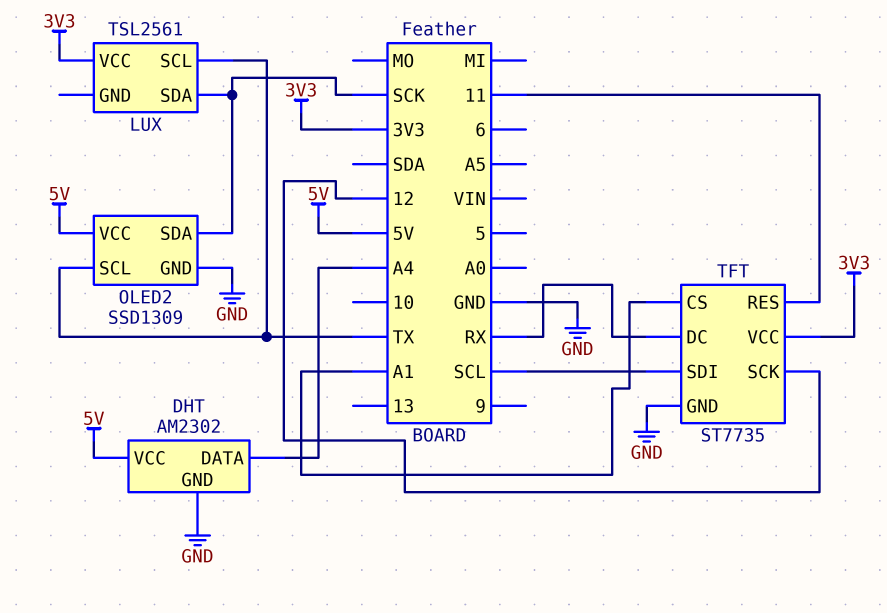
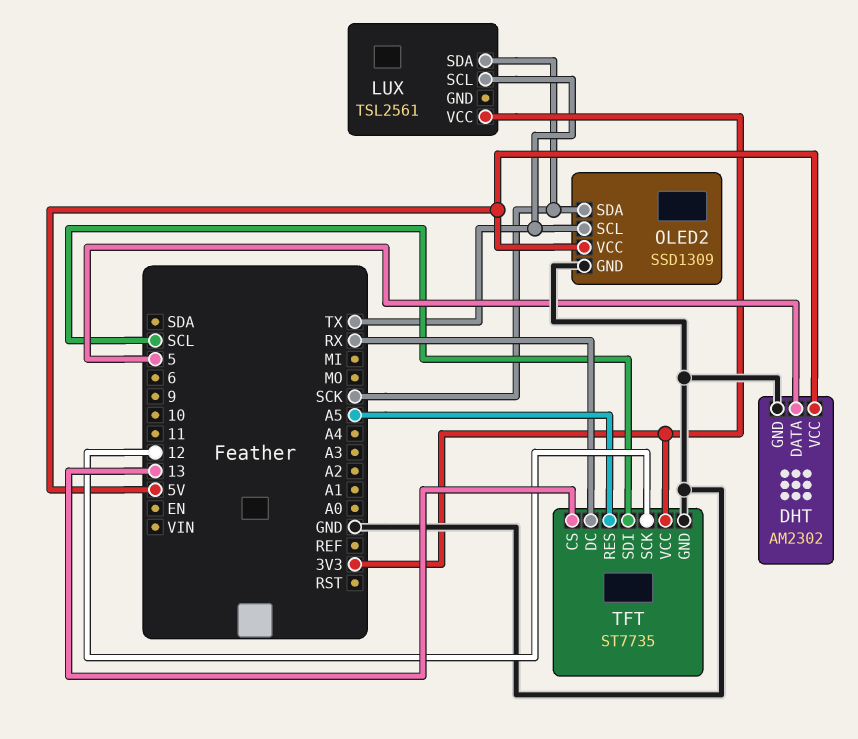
DHT pin DATA: A4 -> 5
TFT pin CS: A1 -> 13
TFT pin RES: 11 -> A5

